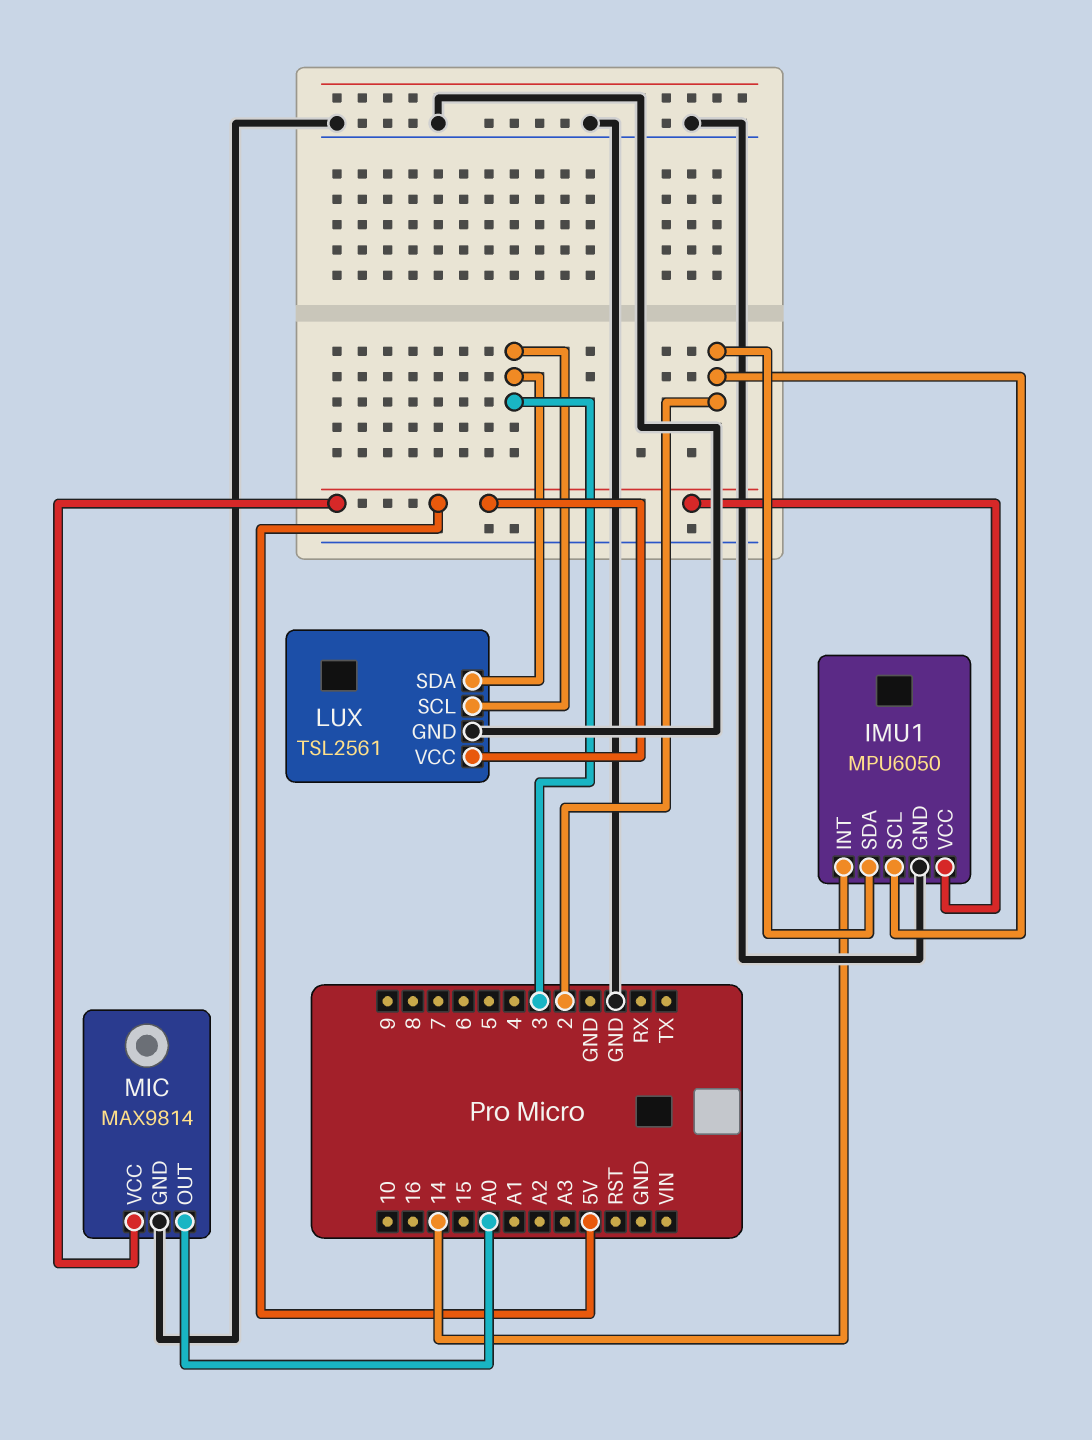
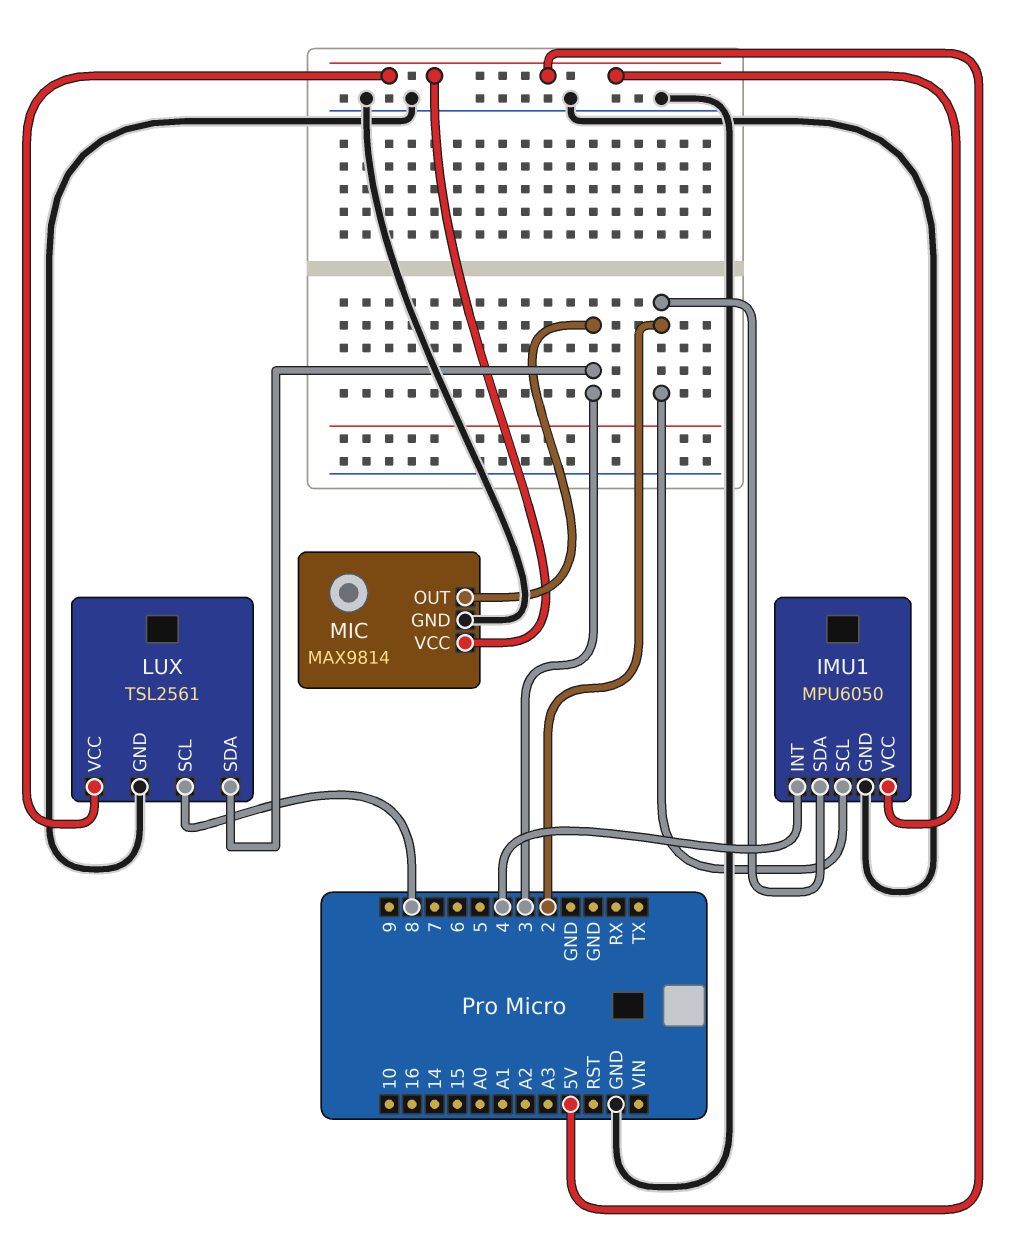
IMU1 pin INT: 14 -> 4
LUX pin SCL: 3 -> 8
MIC pin OUT: A0 -> 3

